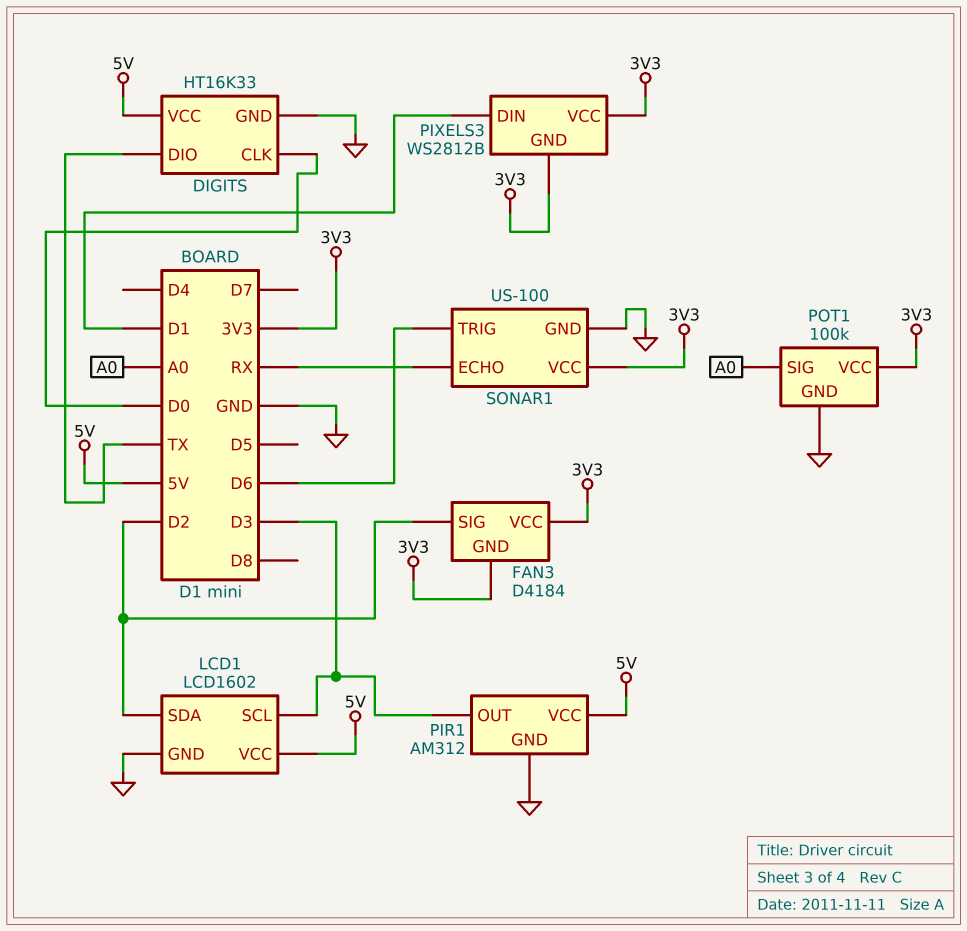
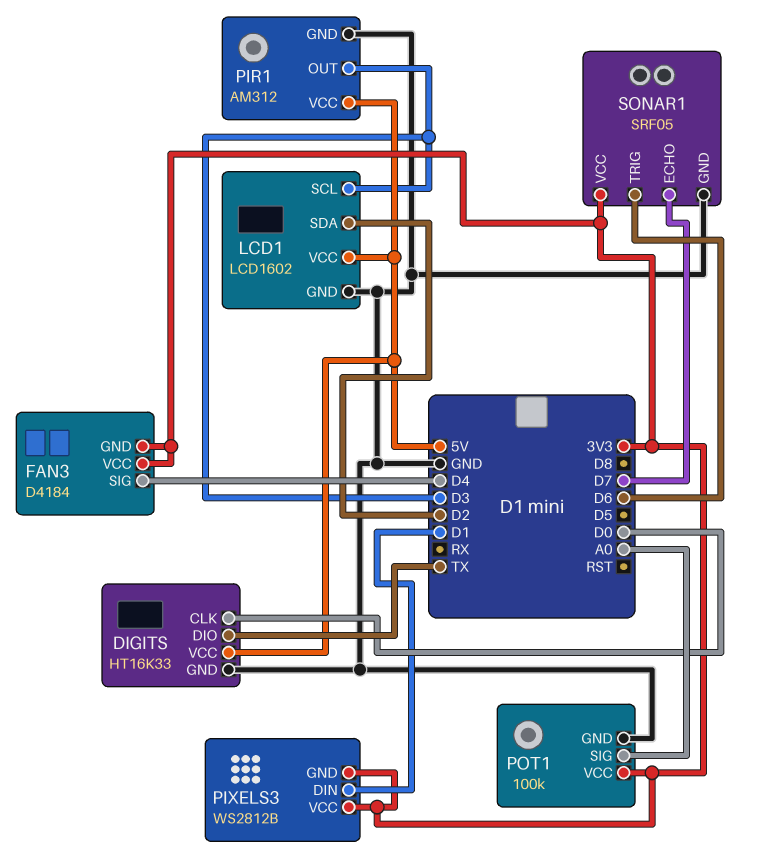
FAN3 pin SIG: D2 -> D4
SONAR1: US-100 -> SRF05
SONAR1 pin ECHO: RX -> D7

